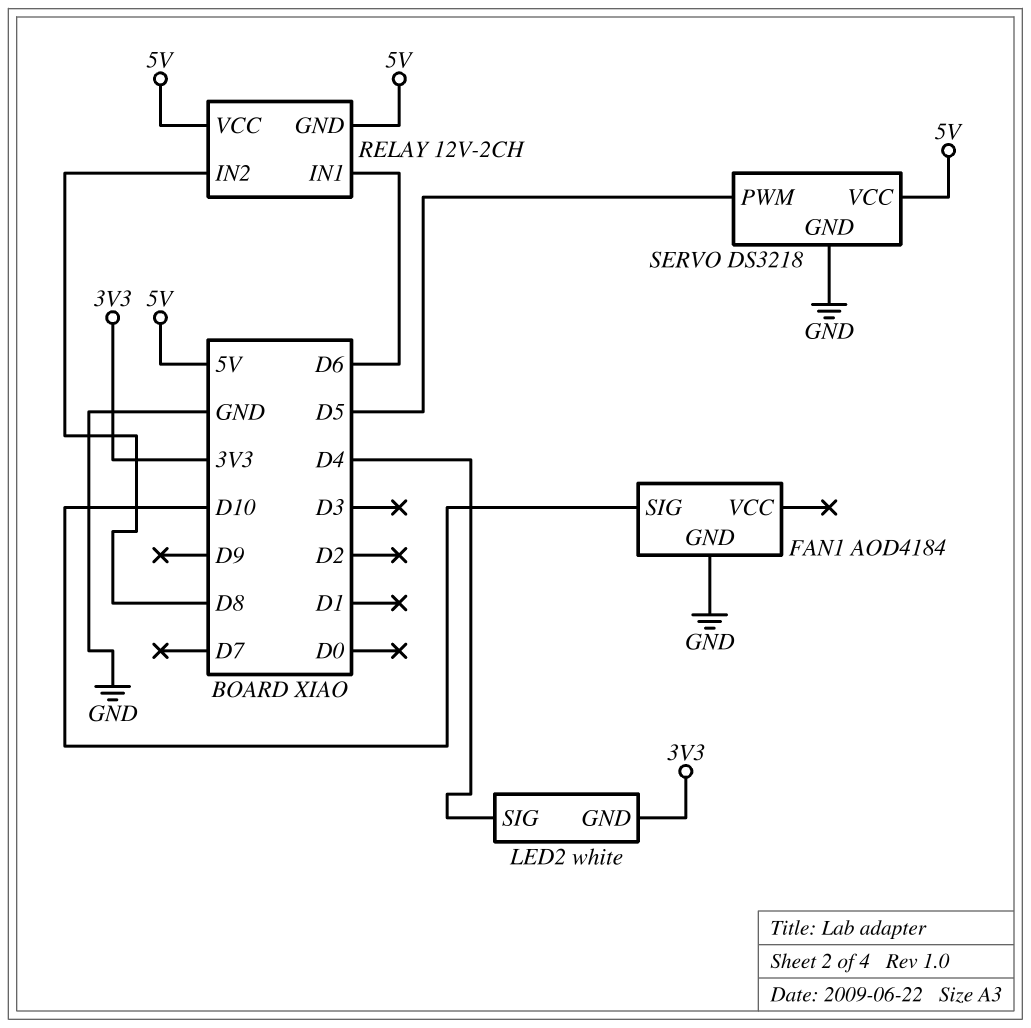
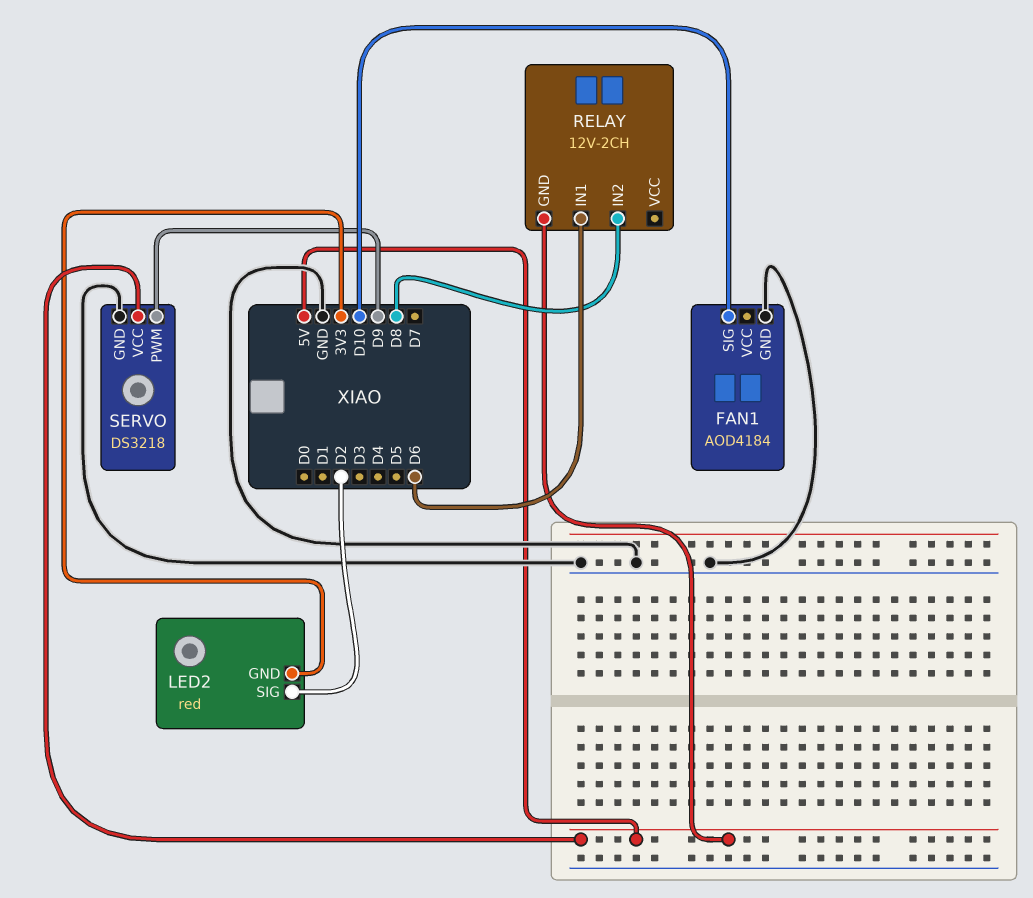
LED2: white -> red
LED2 pin SIG: D4 -> D2
RELAY pin VCC: 5V -> none
SERVO pin PWM: D5 -> D9

